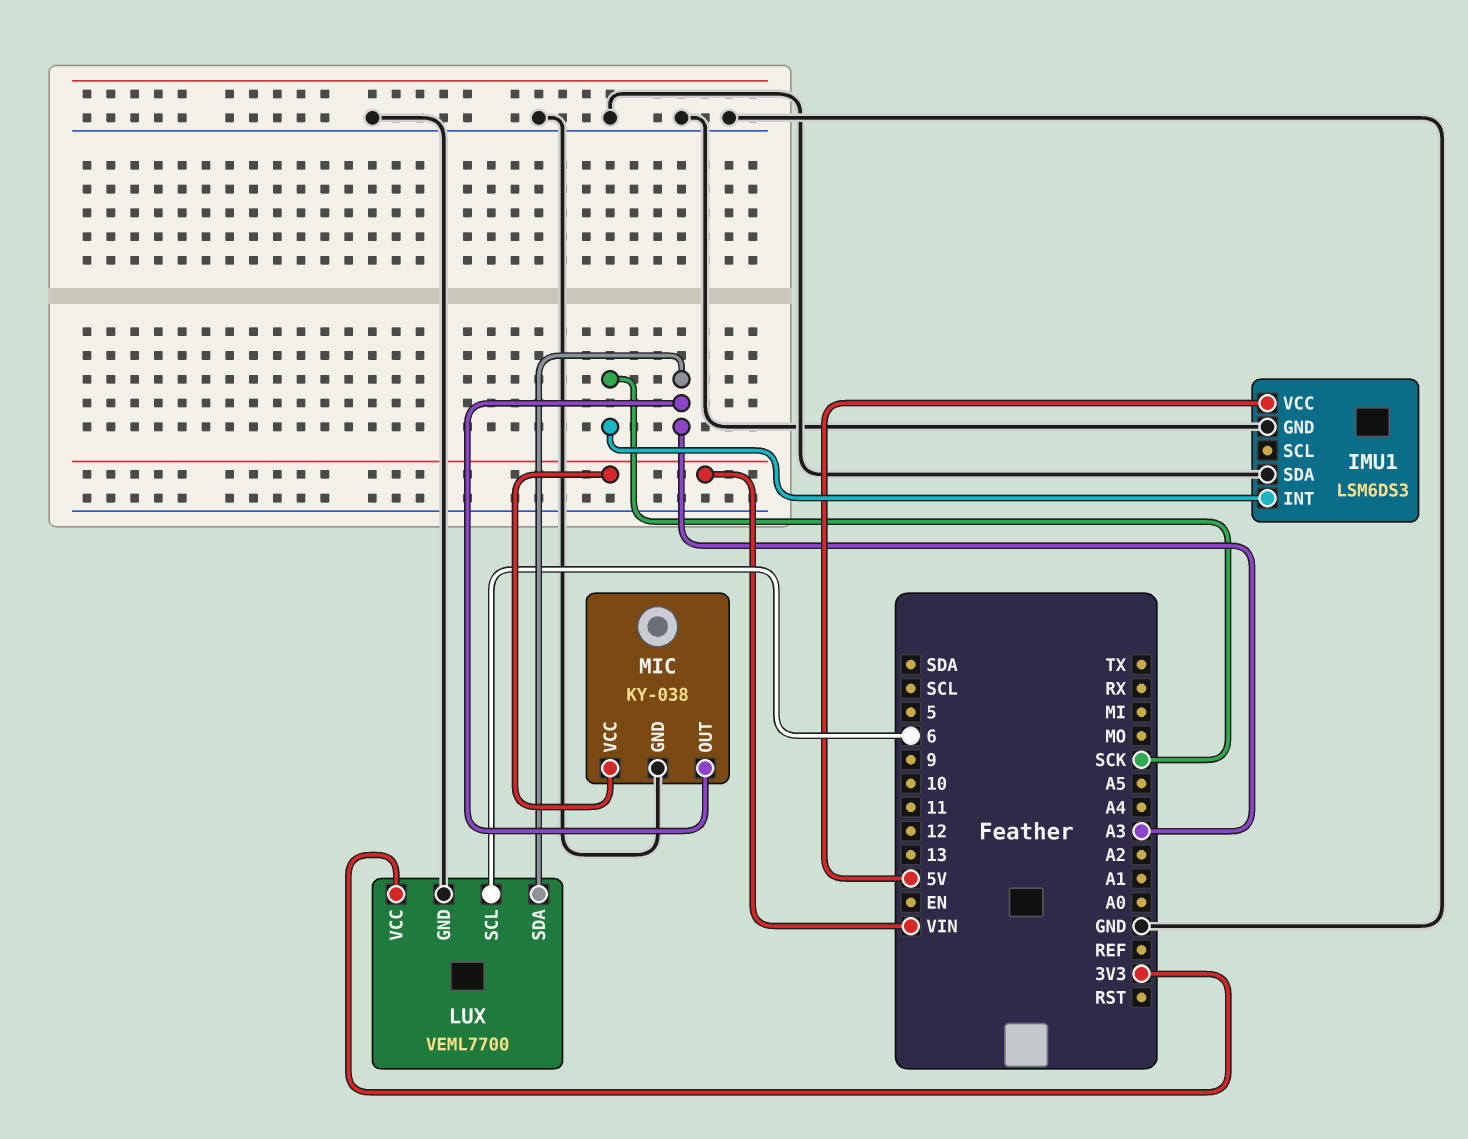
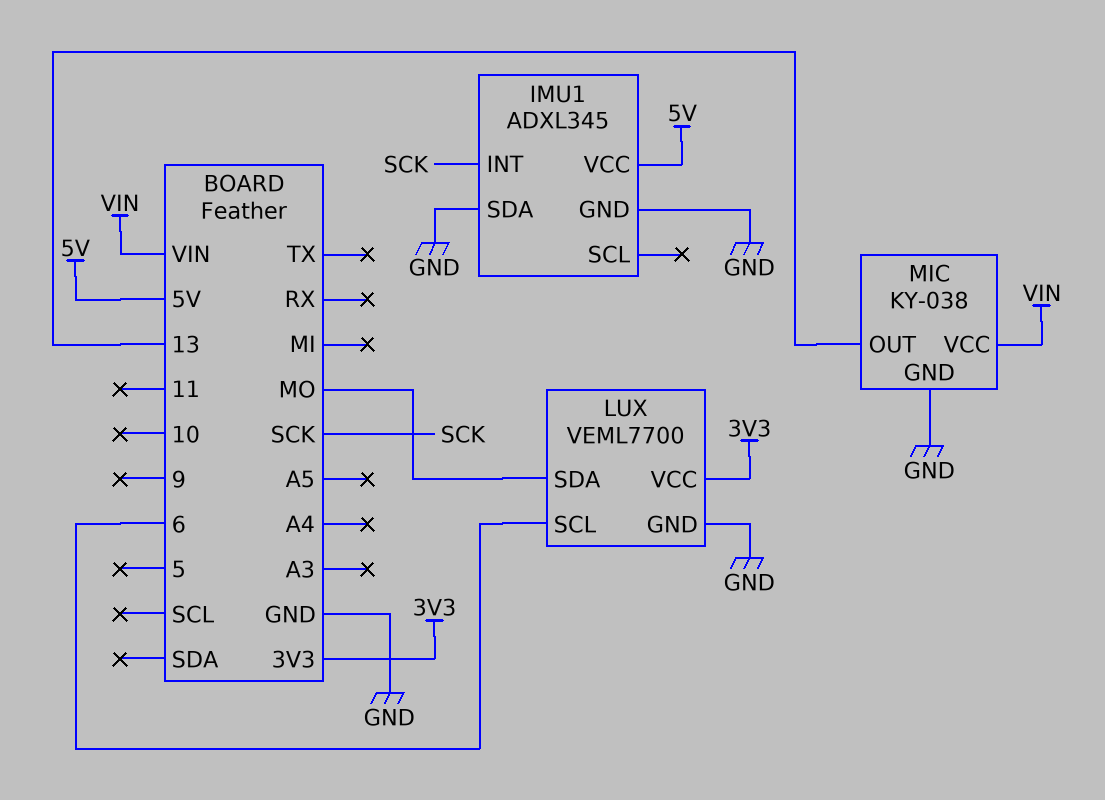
IMU1: LSM6DS3 -> ADXL345
LUX pin SDA: A3 -> MO
MIC pin OUT: A3 -> 13

